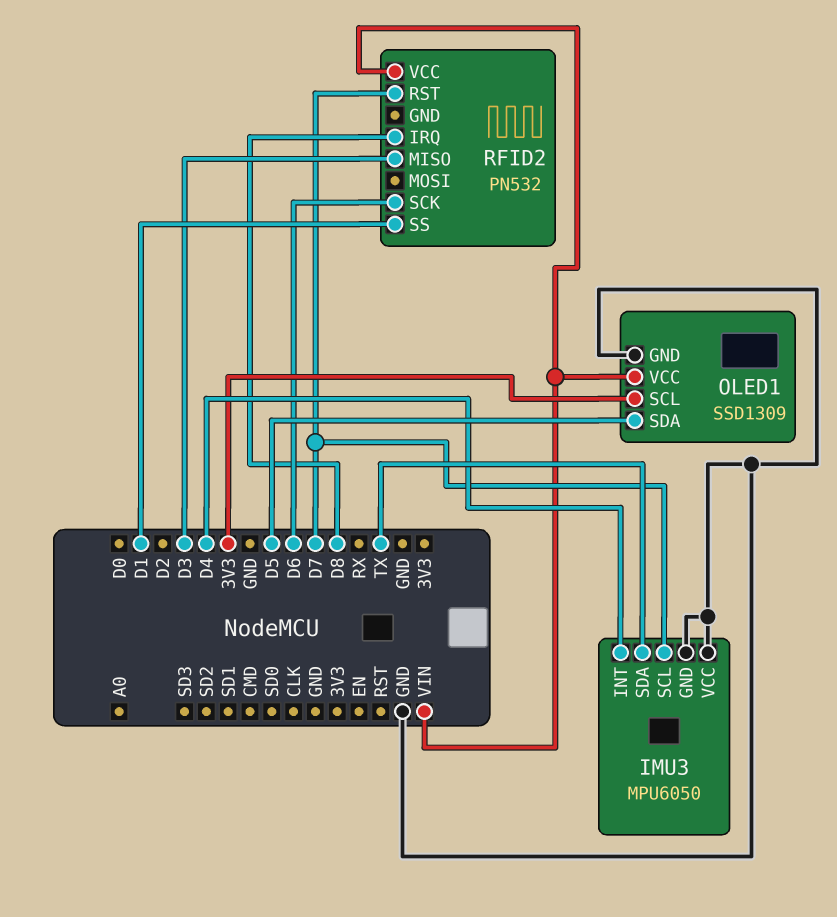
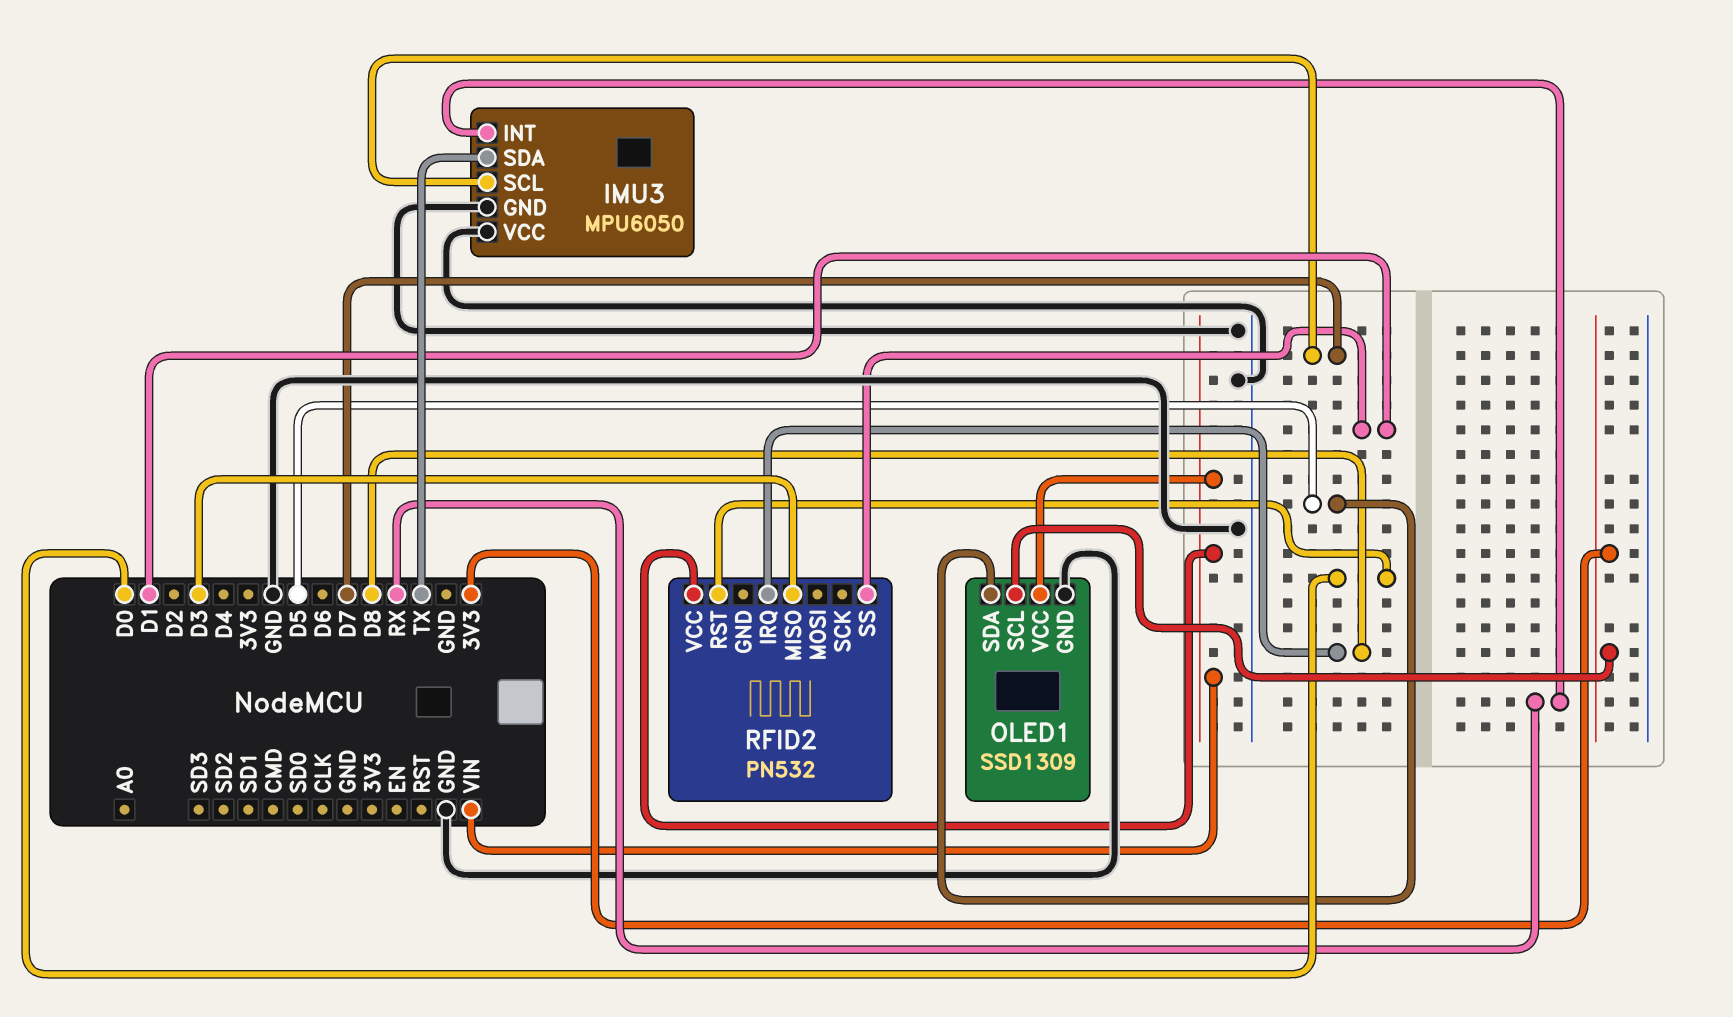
IMU3 pin INT: D4 -> RX
RFID2 pin RST: D7 -> D0
RFID2 pin SCK: D6 -> none

